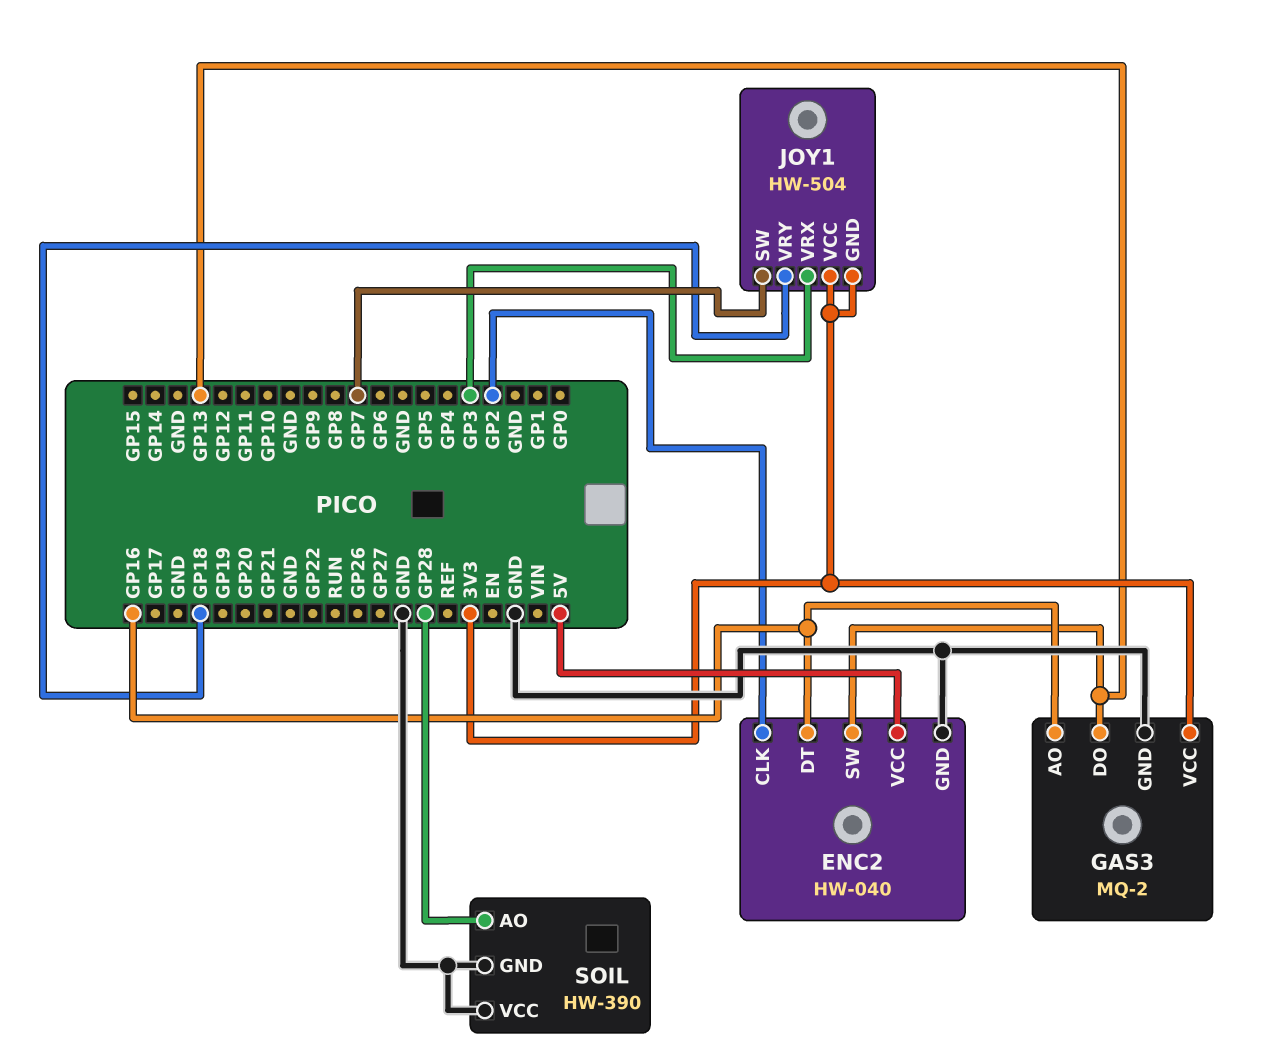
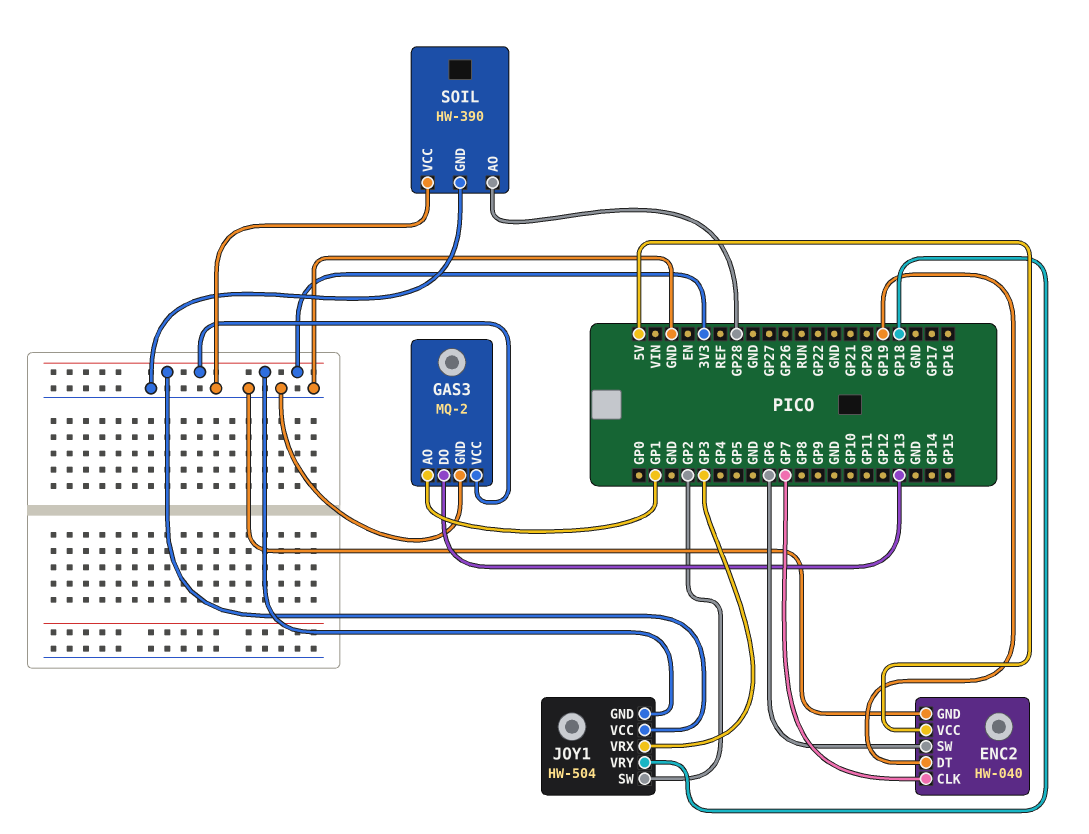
ENC2 pin CLK: GP2 -> GP7
ENC2 pin DT: GP16 -> GP19
ENC2 pin SW: GP13 -> GP6
GAS3 pin AO: GP16 -> GP1
JOY1 pin SW: GP7 -> GP2

